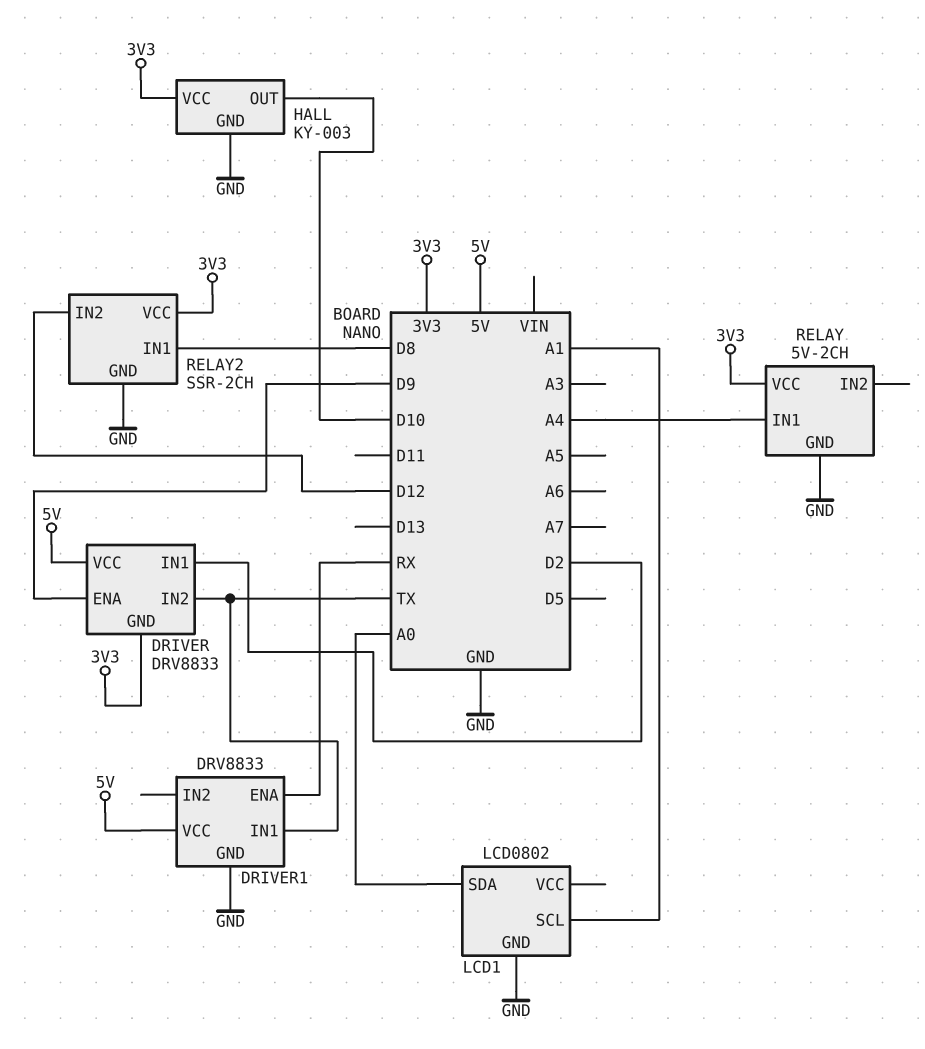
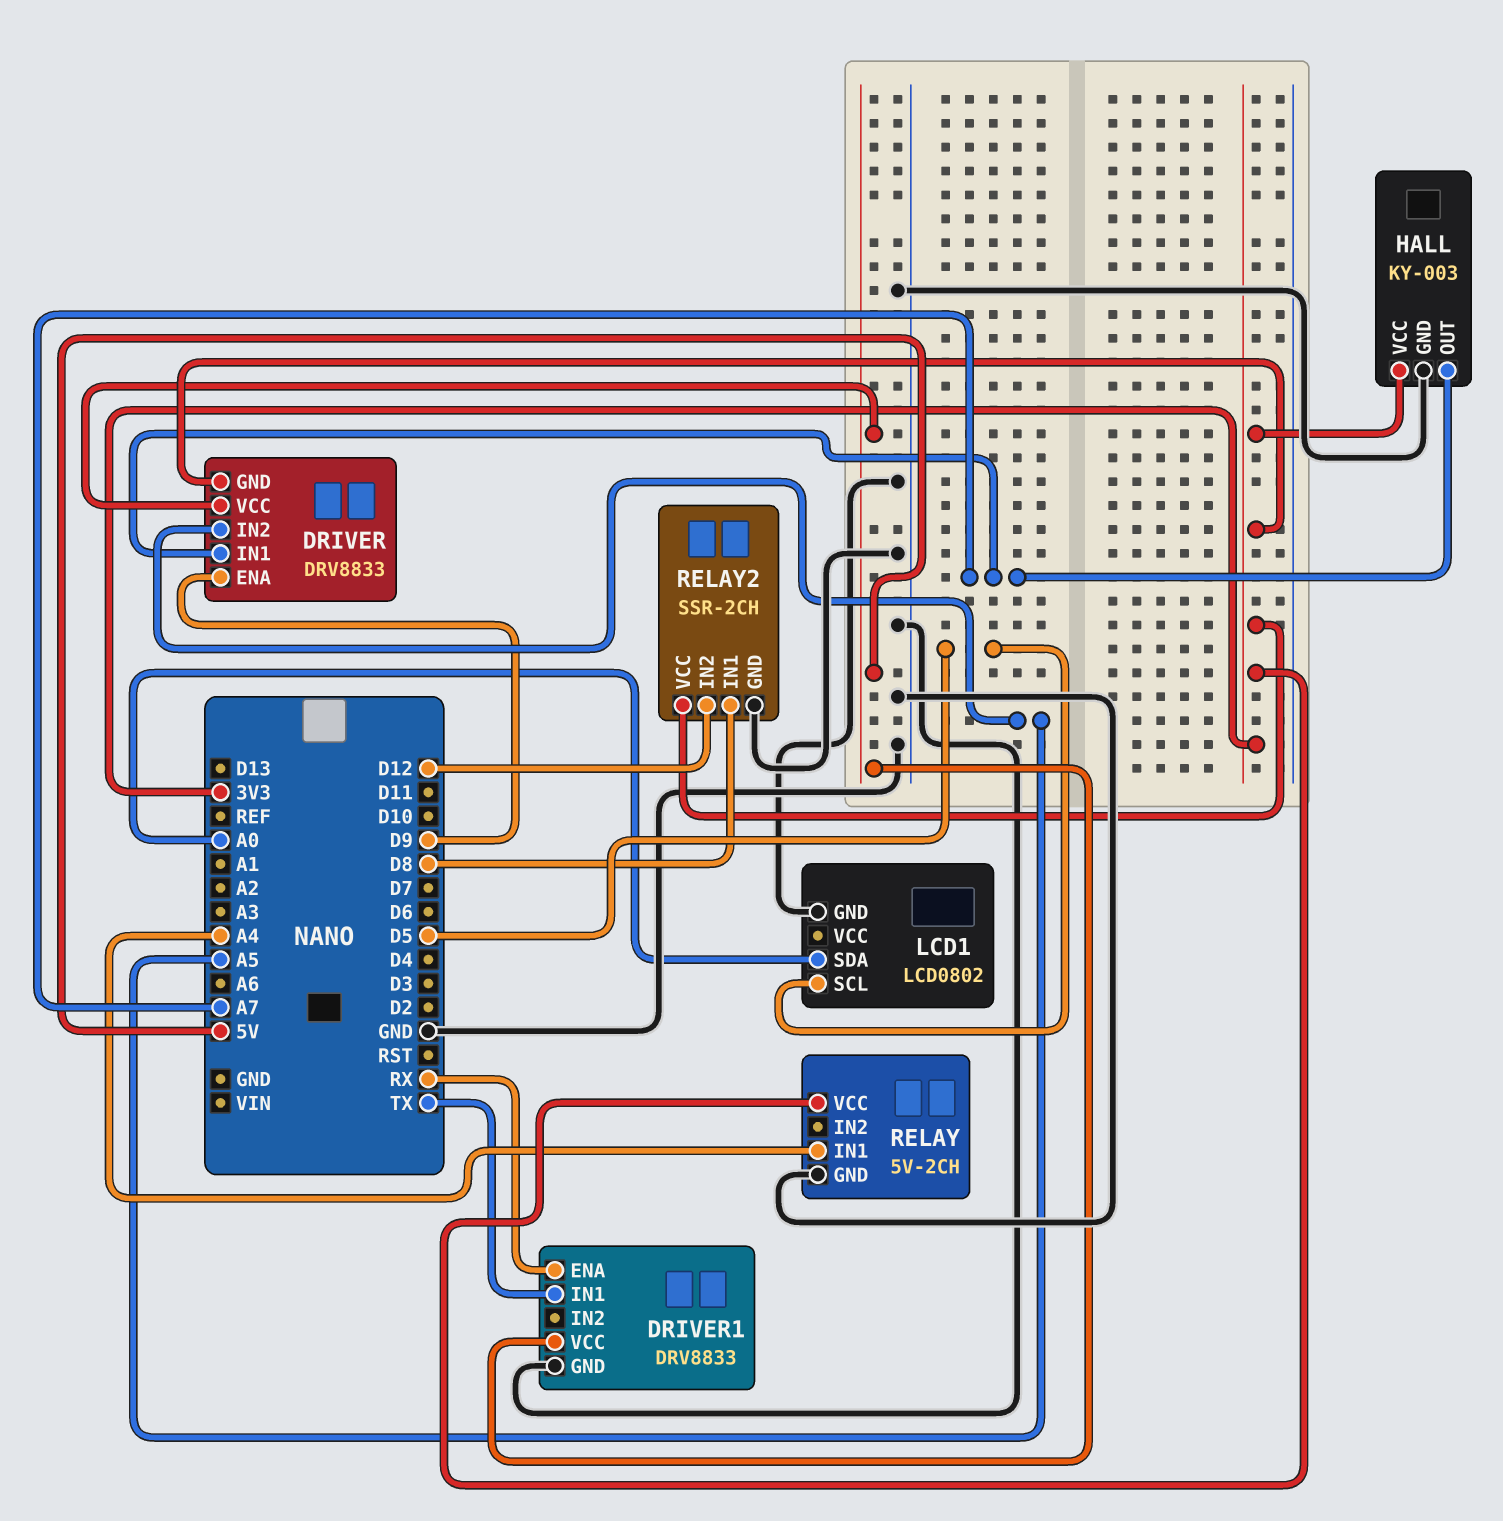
DRIVER pin IN1: D2 -> A7
DRIVER pin IN2: TX -> A5
HALL pin OUT: D10 -> A7
LCD1 pin SCL: A1 -> D5

